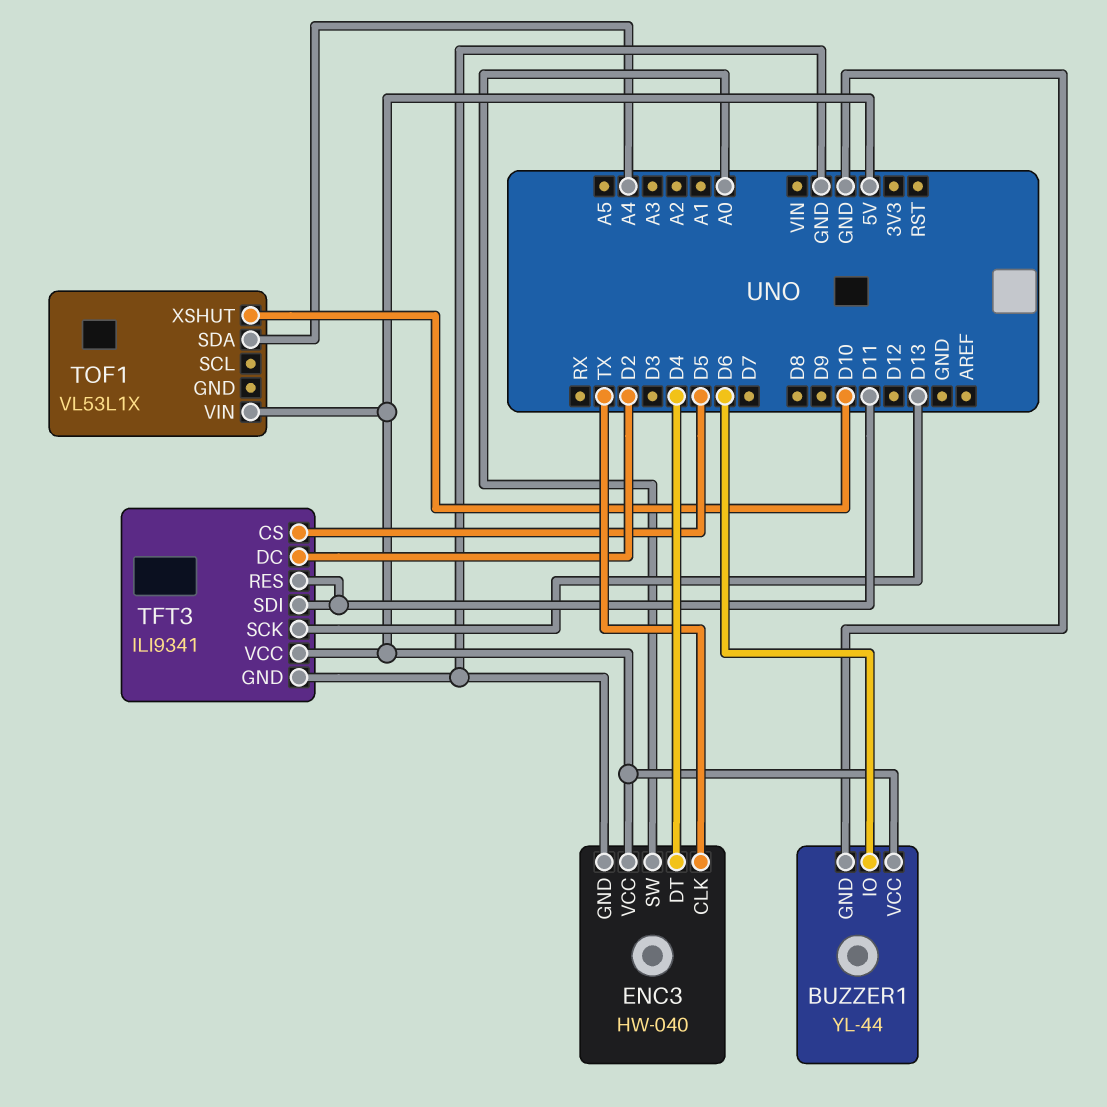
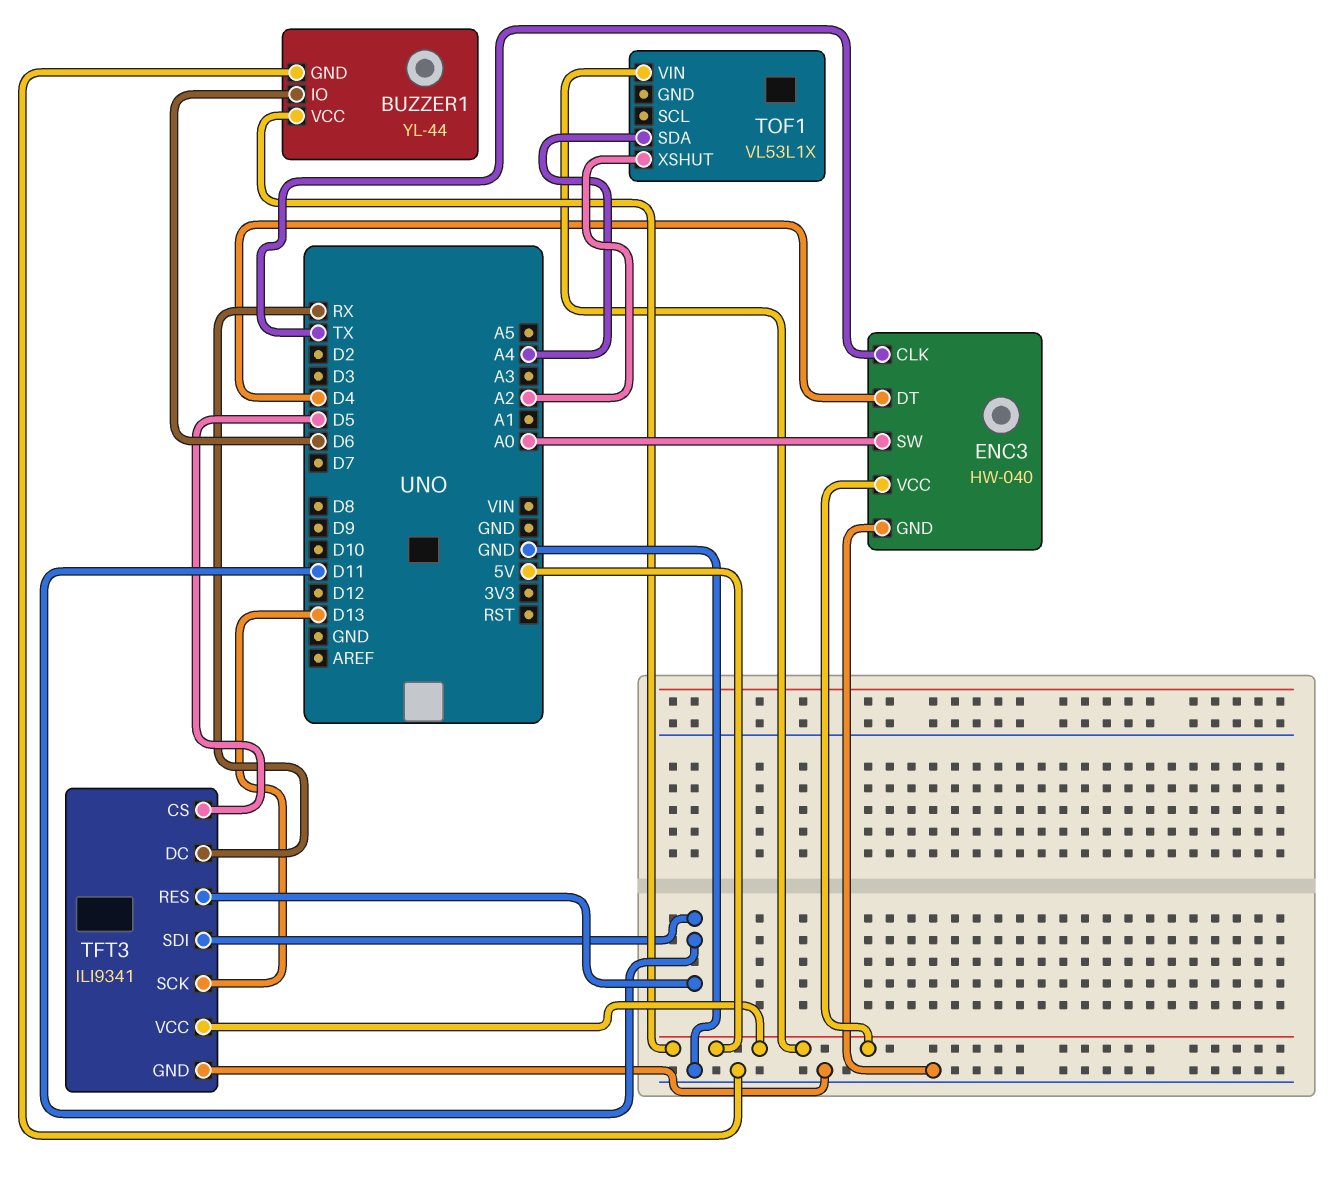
TFT3 pin DC: D2 -> RX
TOF1 pin XSHUT: D10 -> A2

